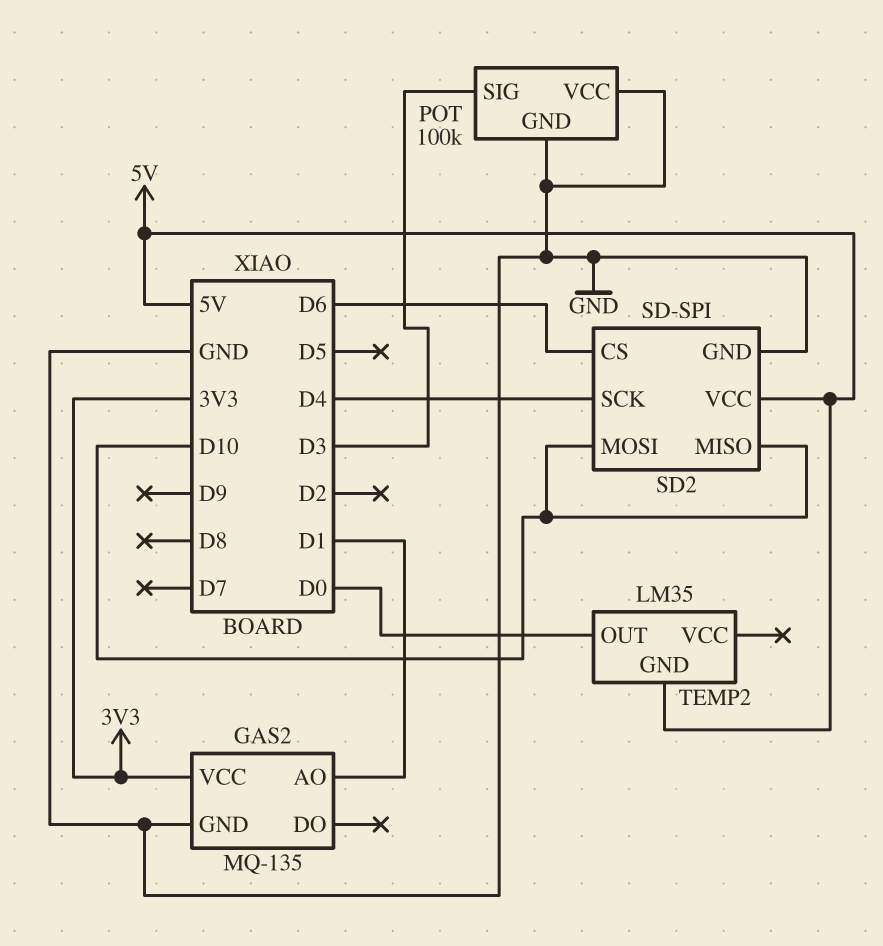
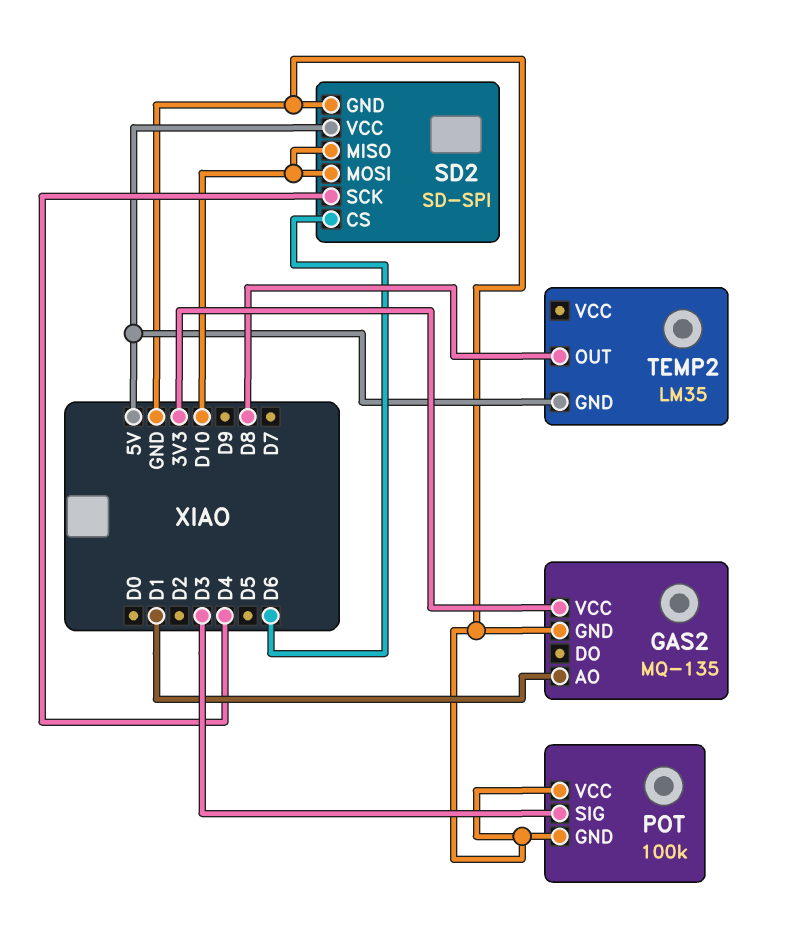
TEMP2 pin OUT: D0 -> D8

